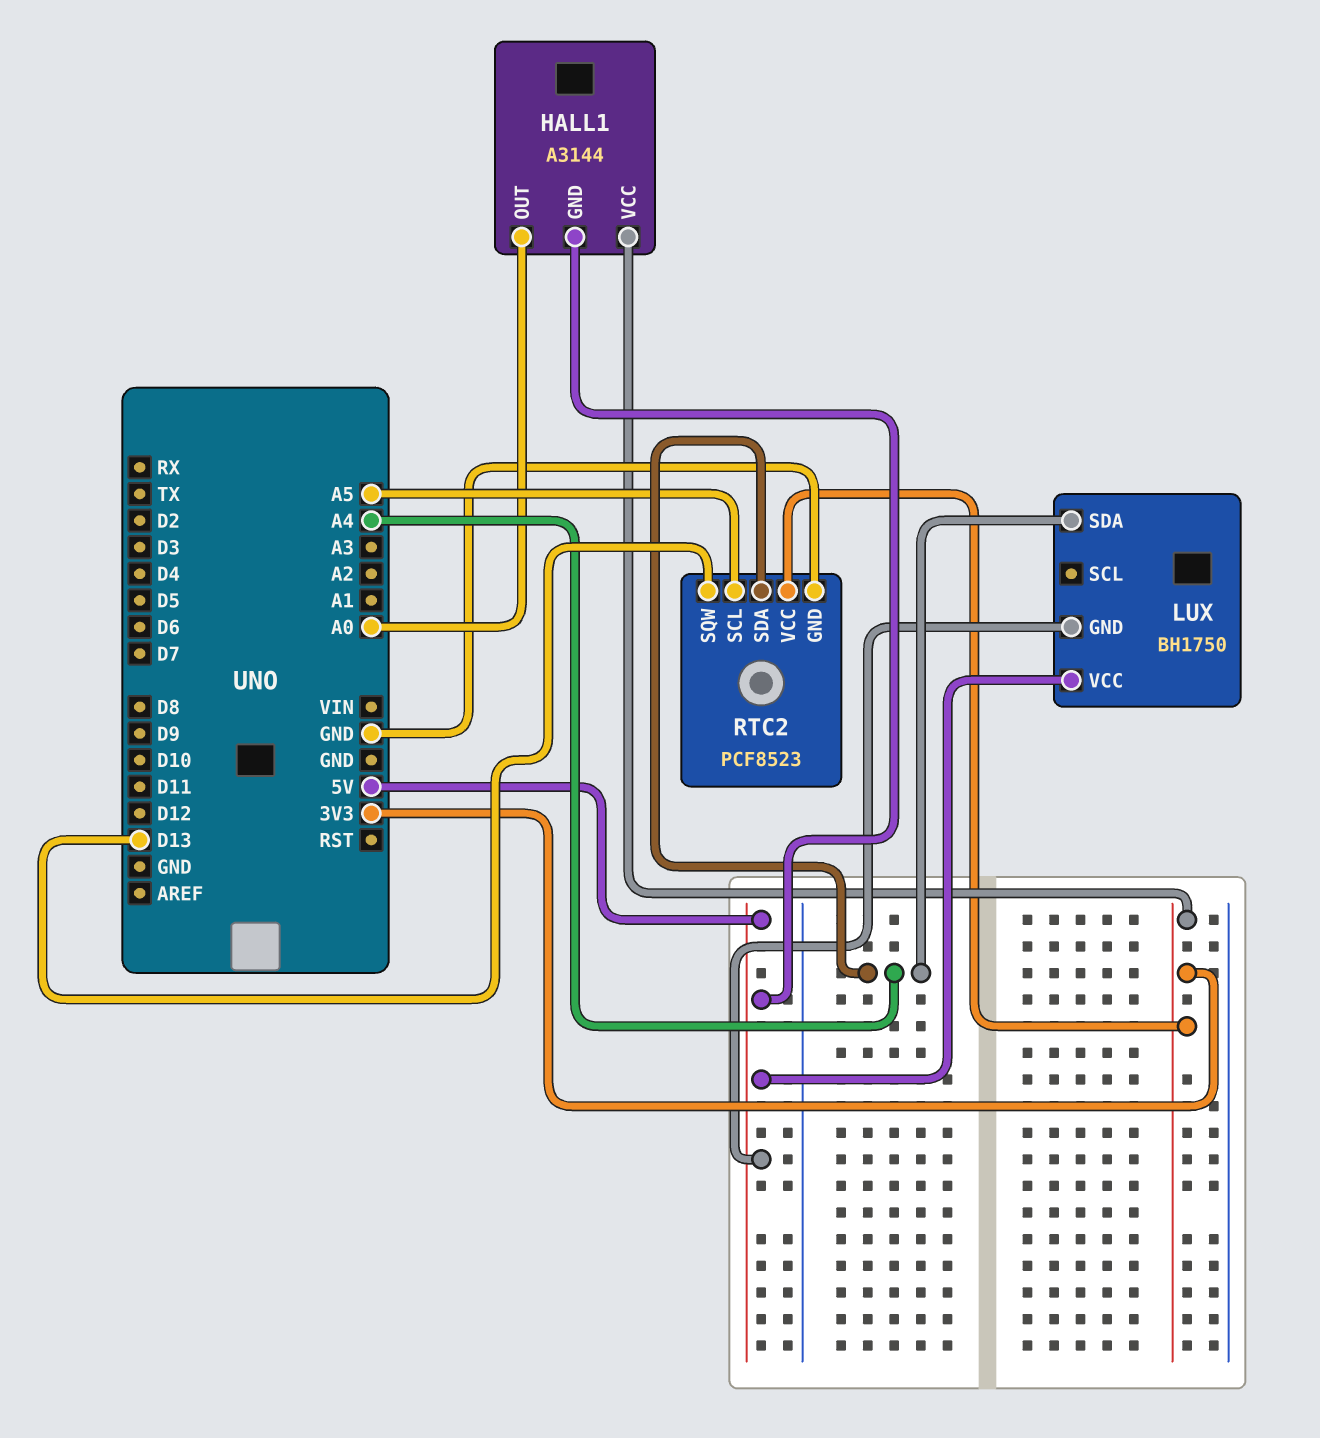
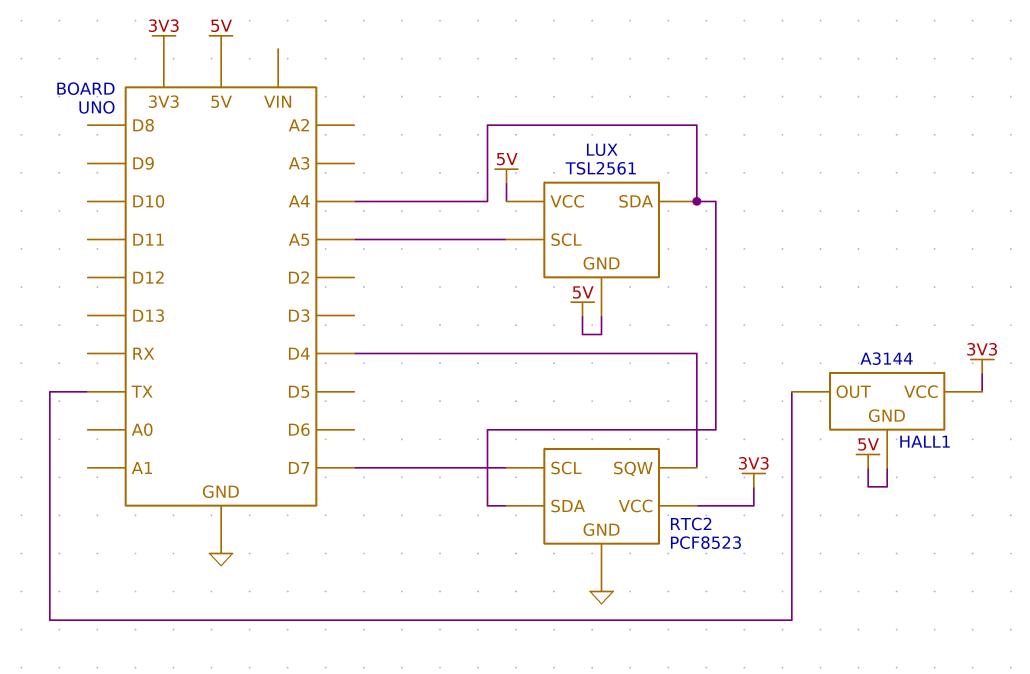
HALL1 pin OUT: A0 -> TX
LUX: BH1750 -> TSL2561
LUX pin SCL: none -> A5
RTC2 pin SCL: A5 -> D7
RTC2 pin SQW: D13 -> D4

